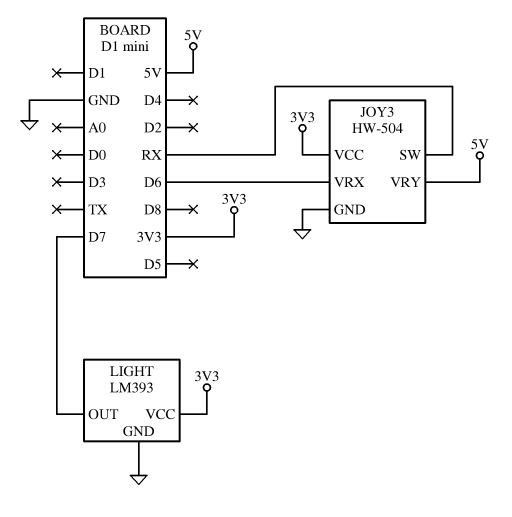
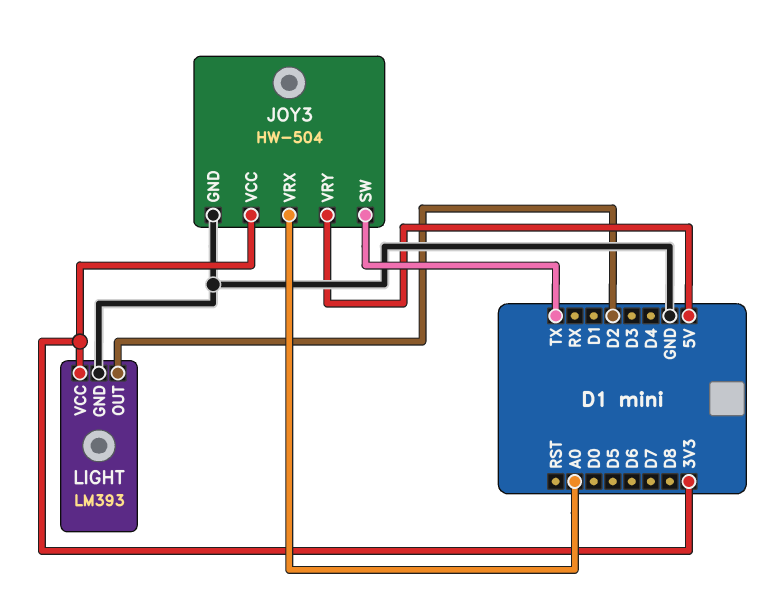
JOY3 pin SW: RX -> TX
JOY3 pin VRX: D6 -> A0
LIGHT pin OUT: D7 -> D2

